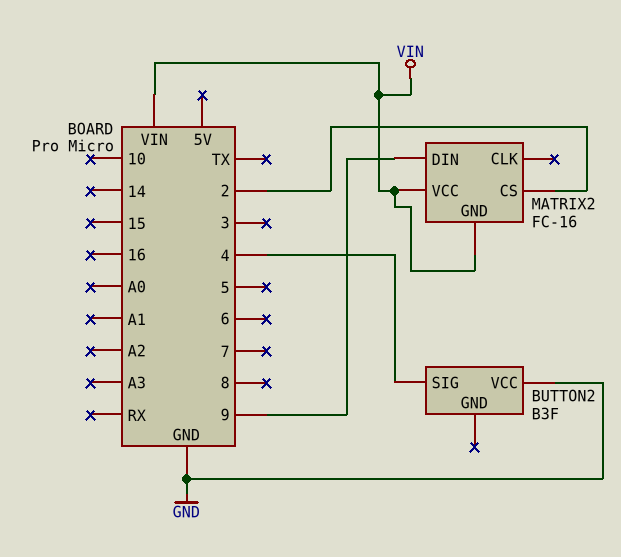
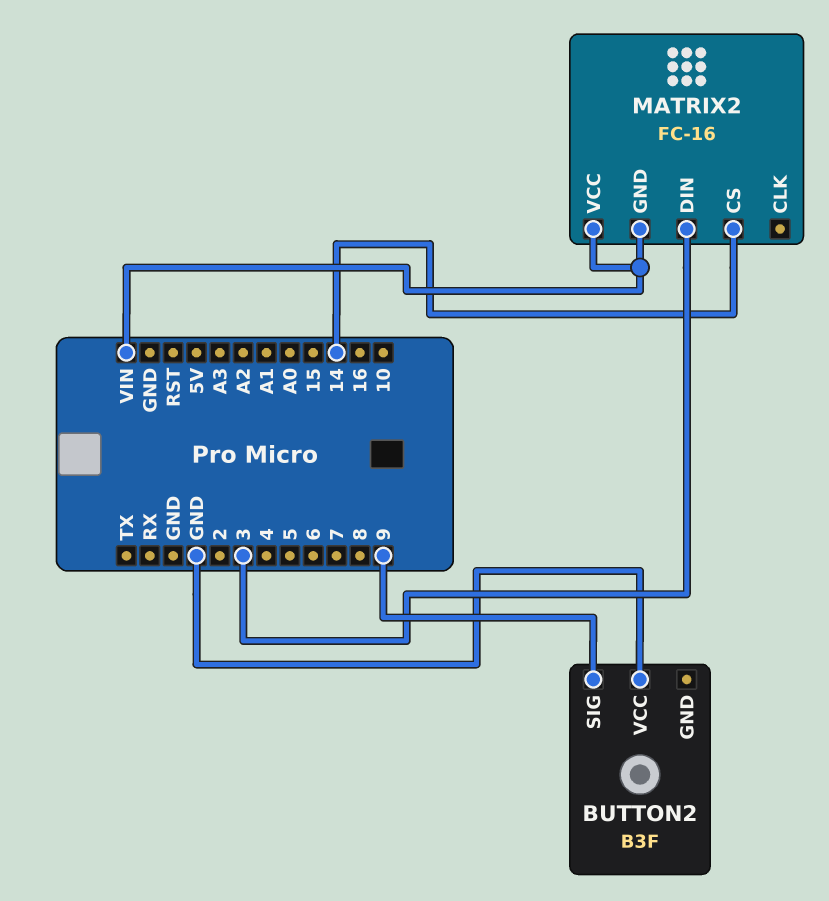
BUTTON2 pin SIG: 4 -> 9
MATRIX2 pin CS: 2 -> 14
MATRIX2 pin DIN: 9 -> 3

